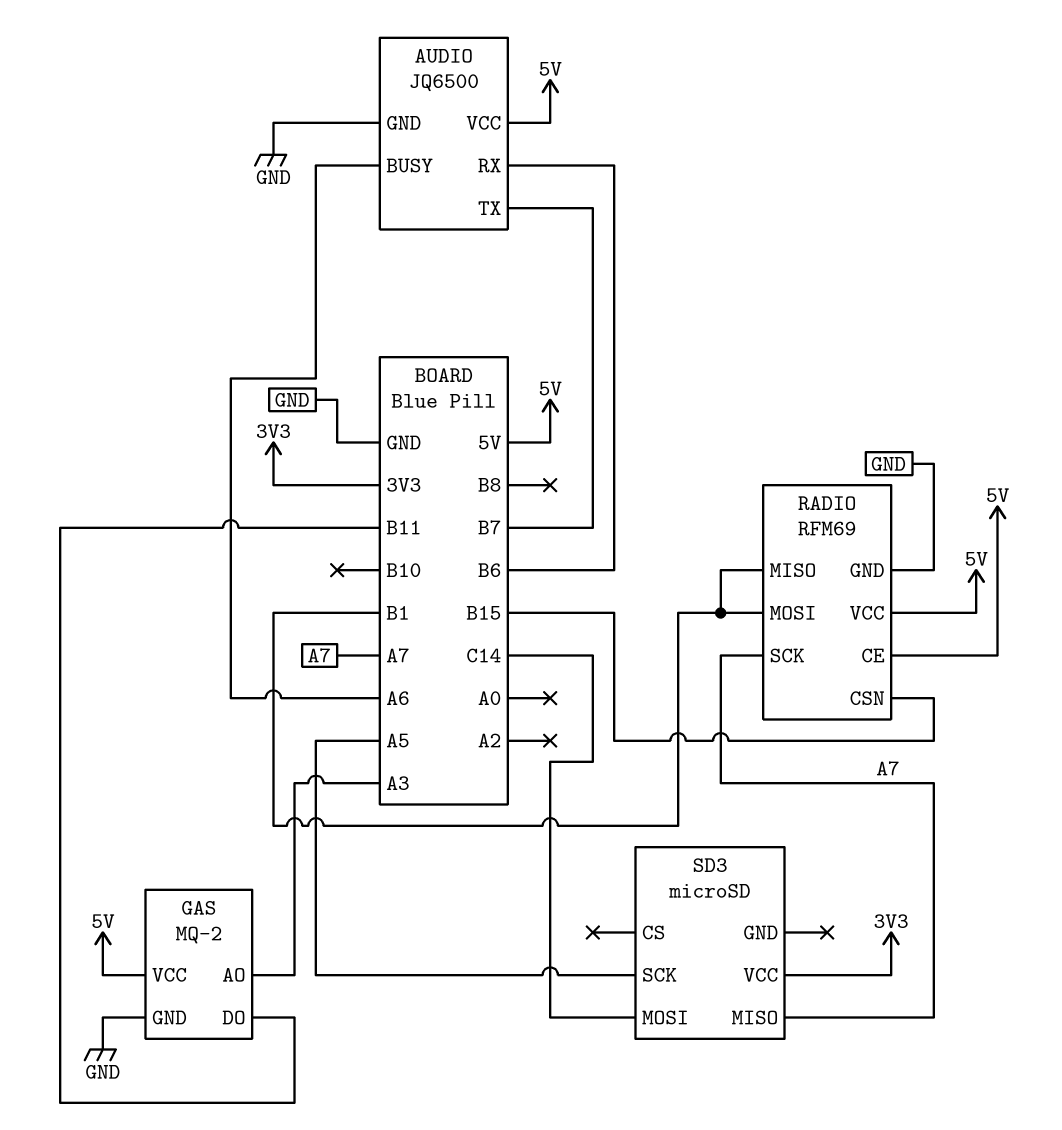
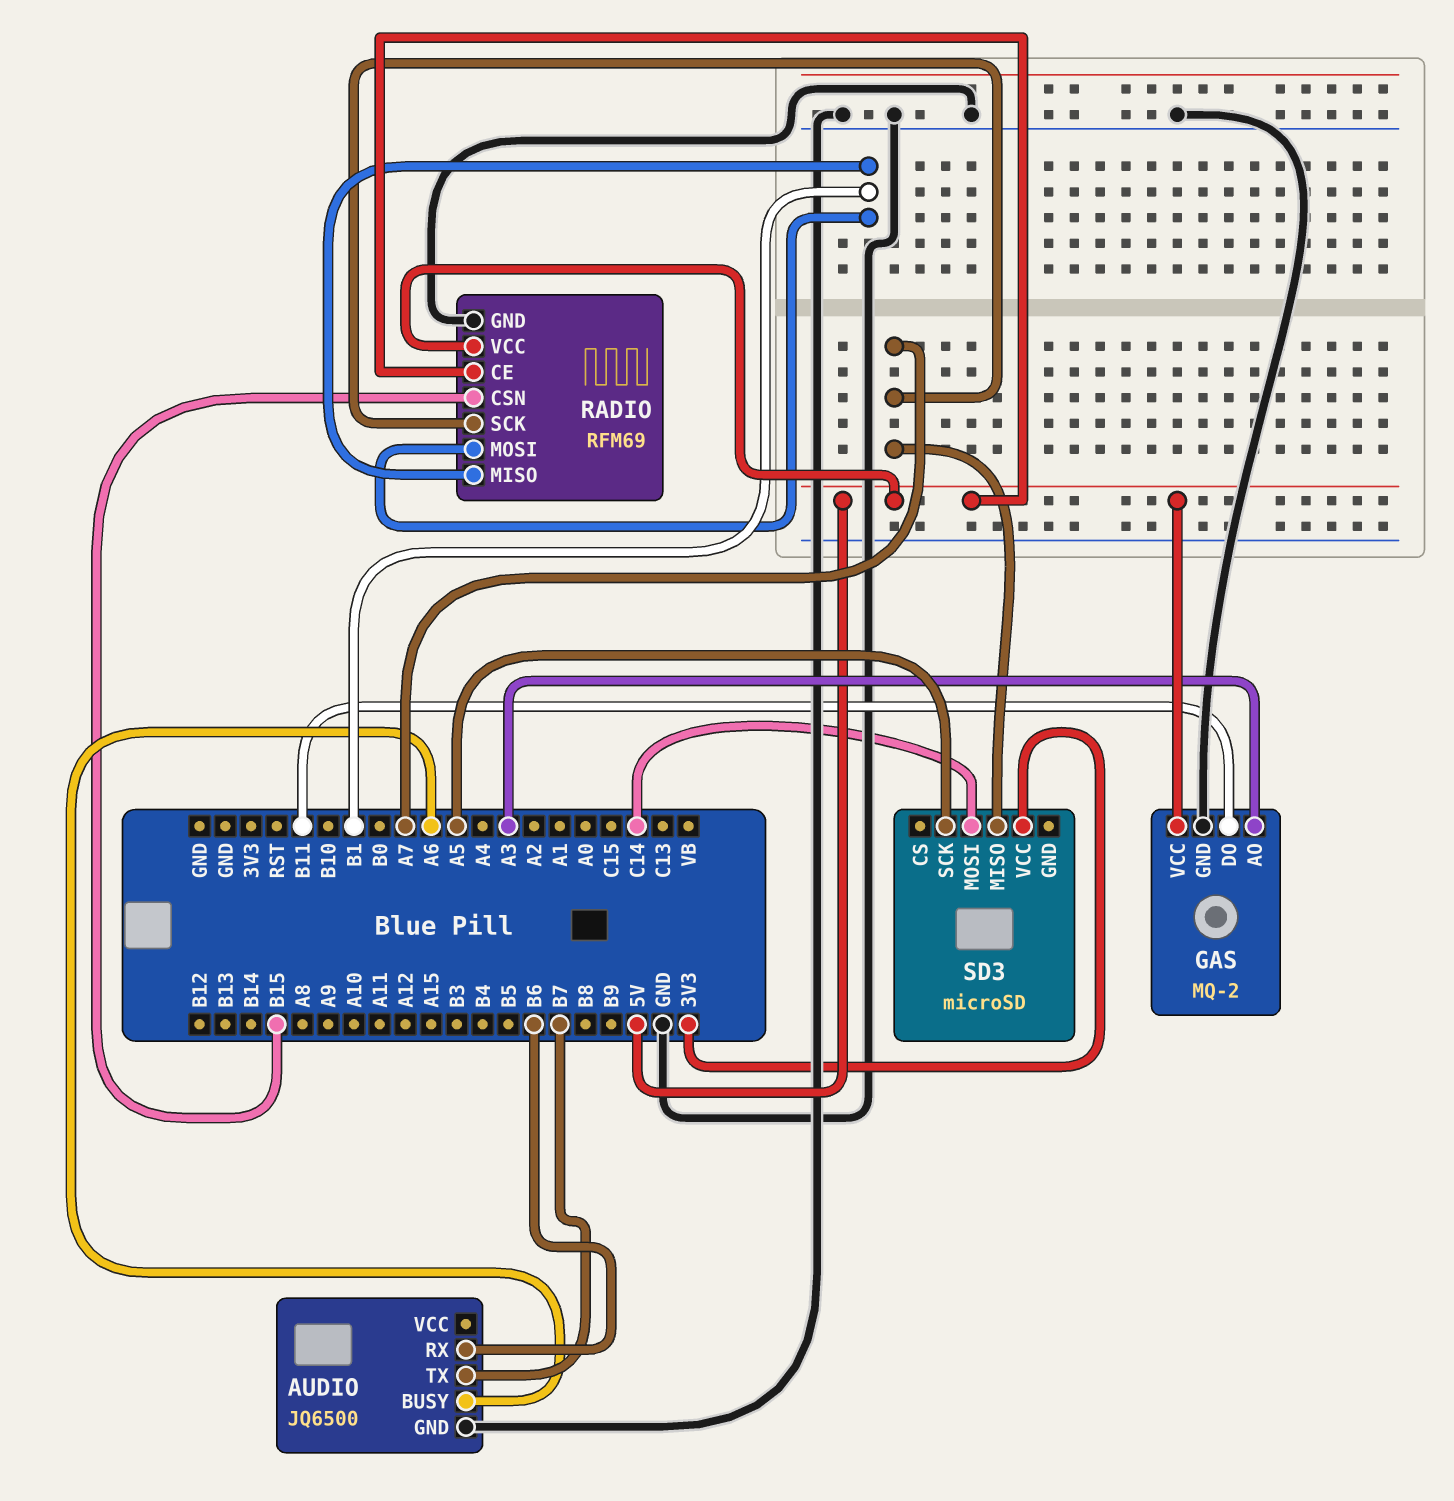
AUDIO pin VCC: 5V -> none

